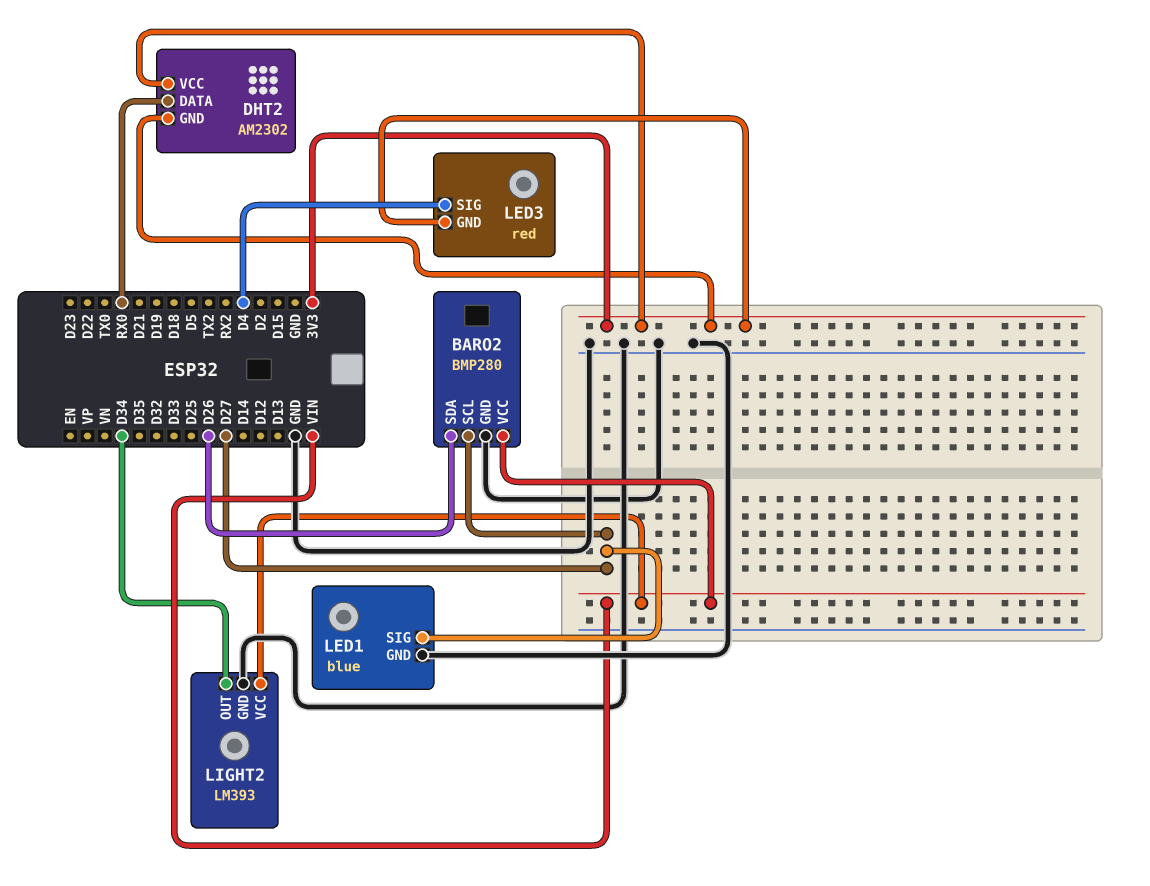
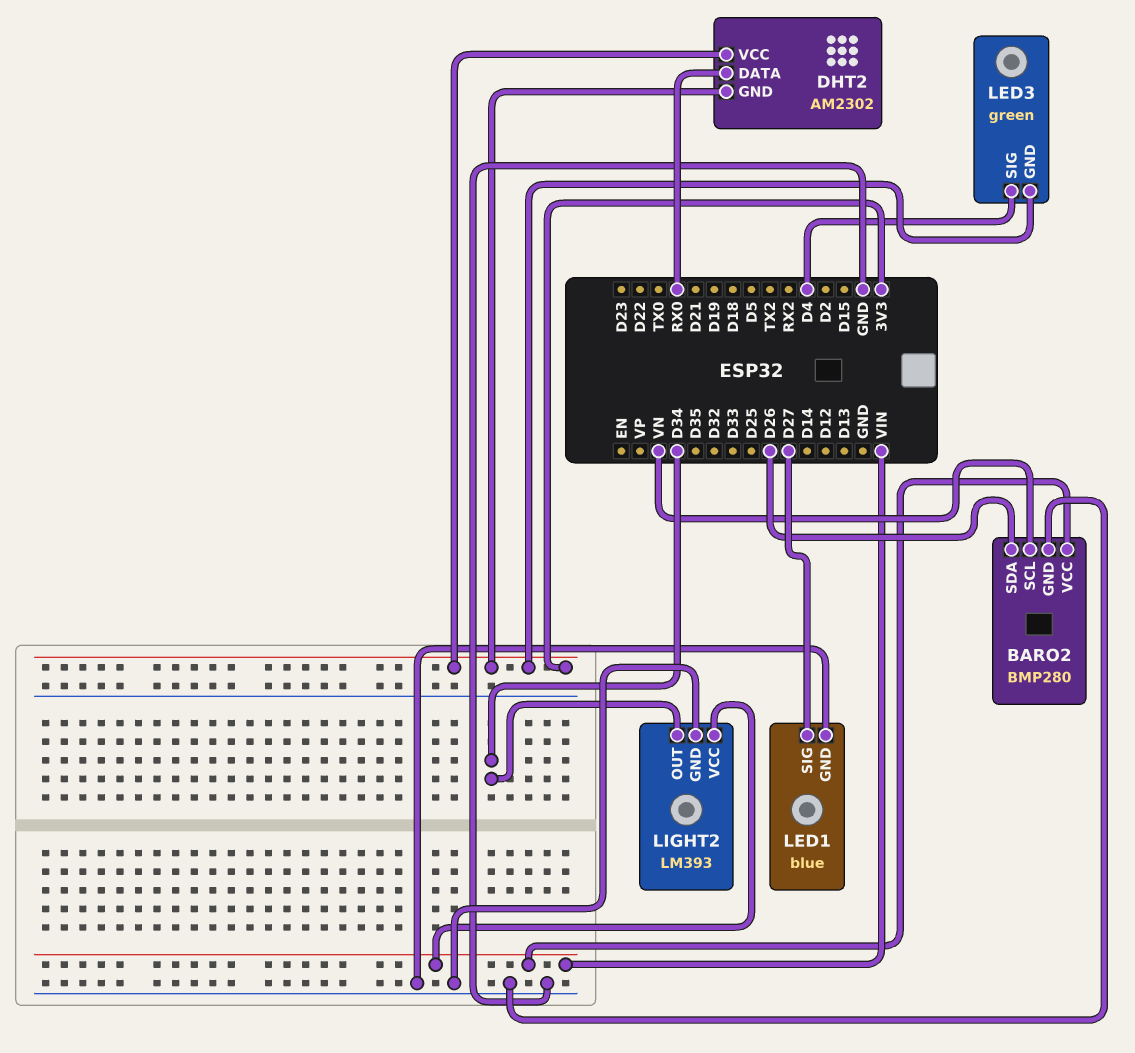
BARO2 pin SCL: D27 -> VN
LED3: red -> green

